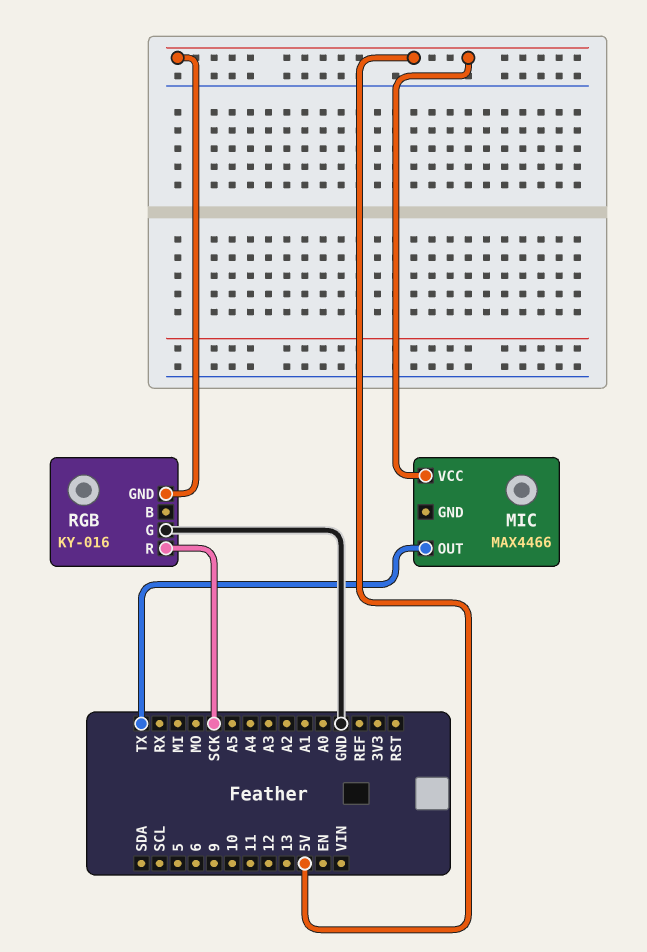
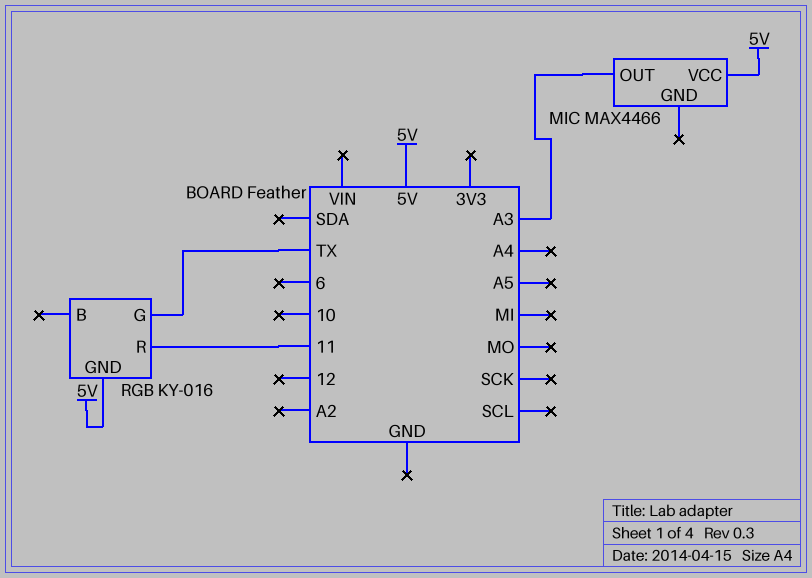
MIC pin OUT: TX -> A3
RGB pin G: GND -> TX
RGB pin R: SCK -> 11

